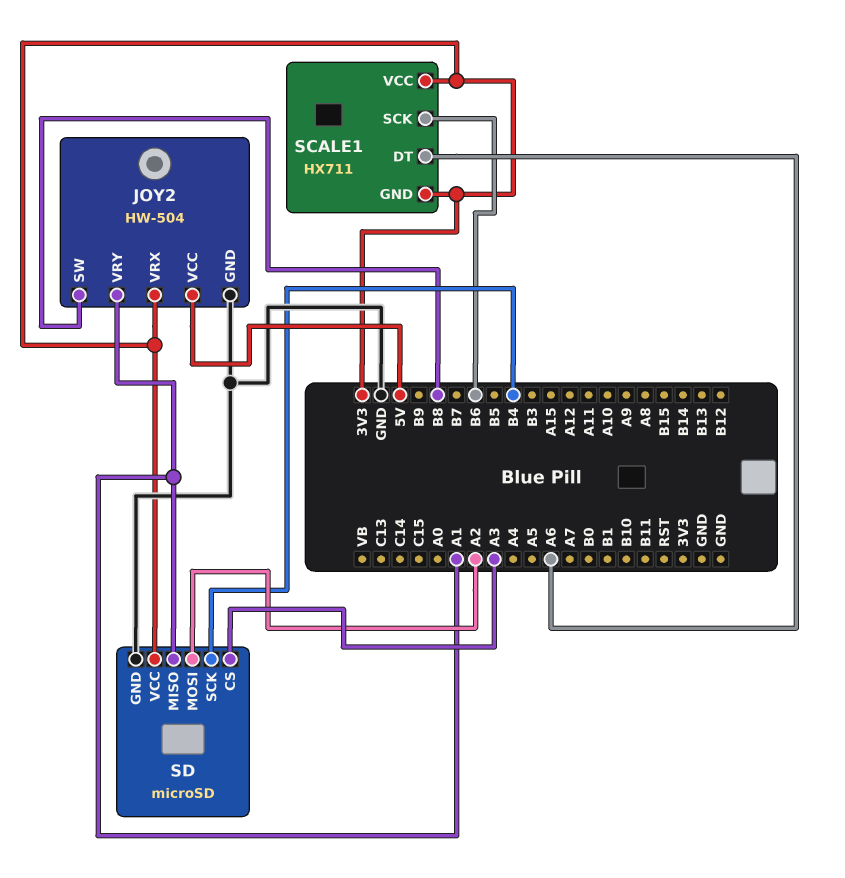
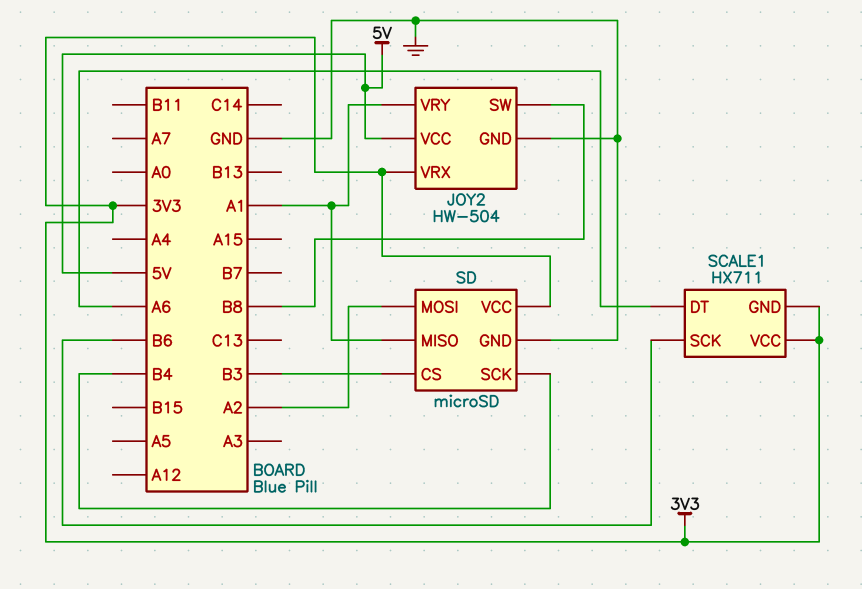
SD pin CS: A3 -> B3

